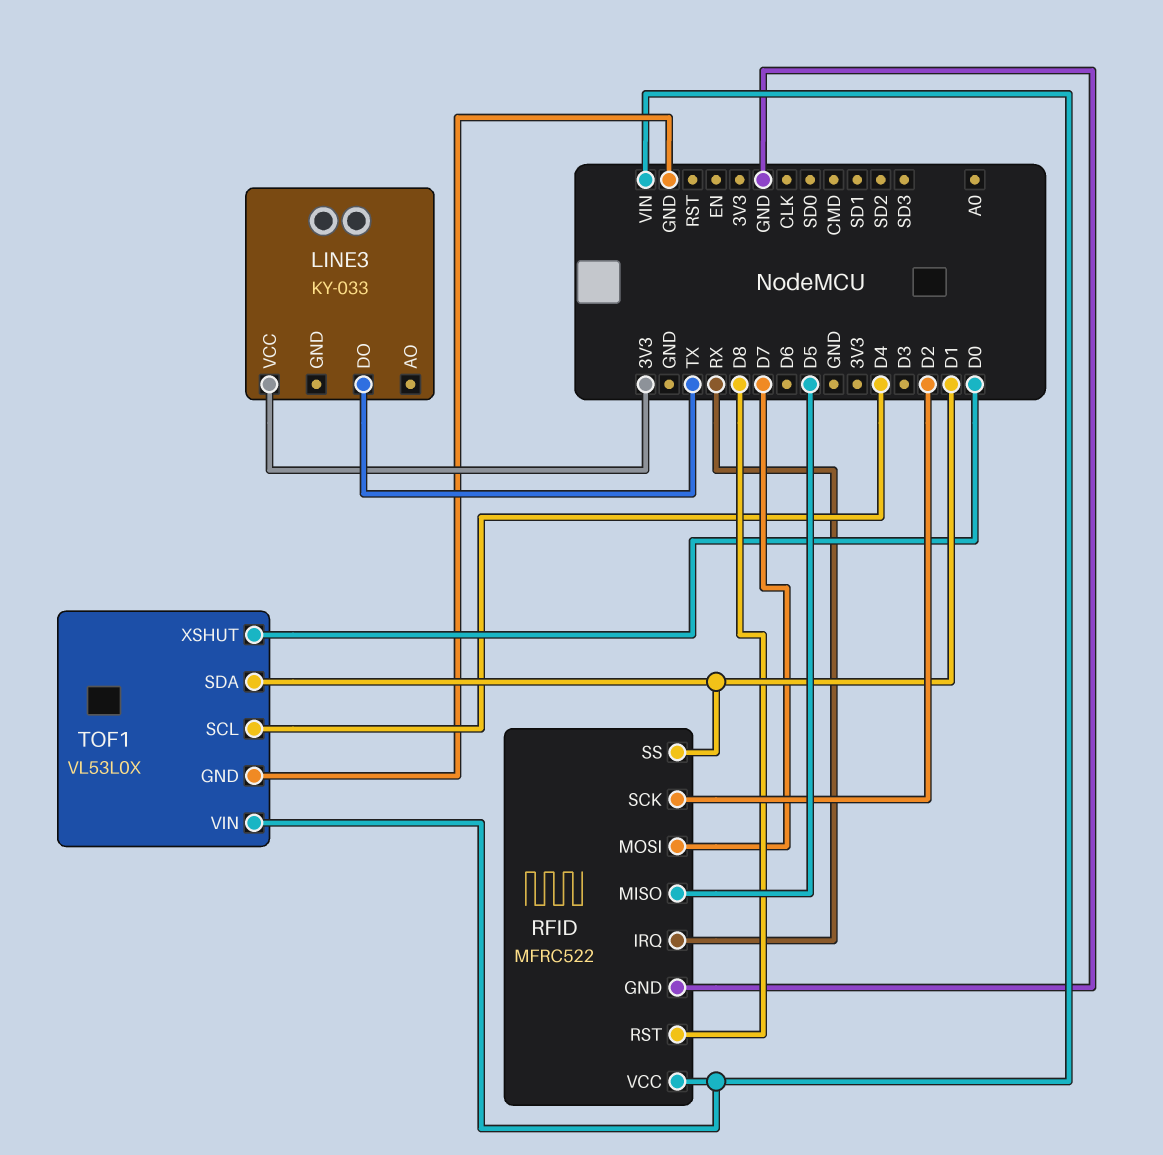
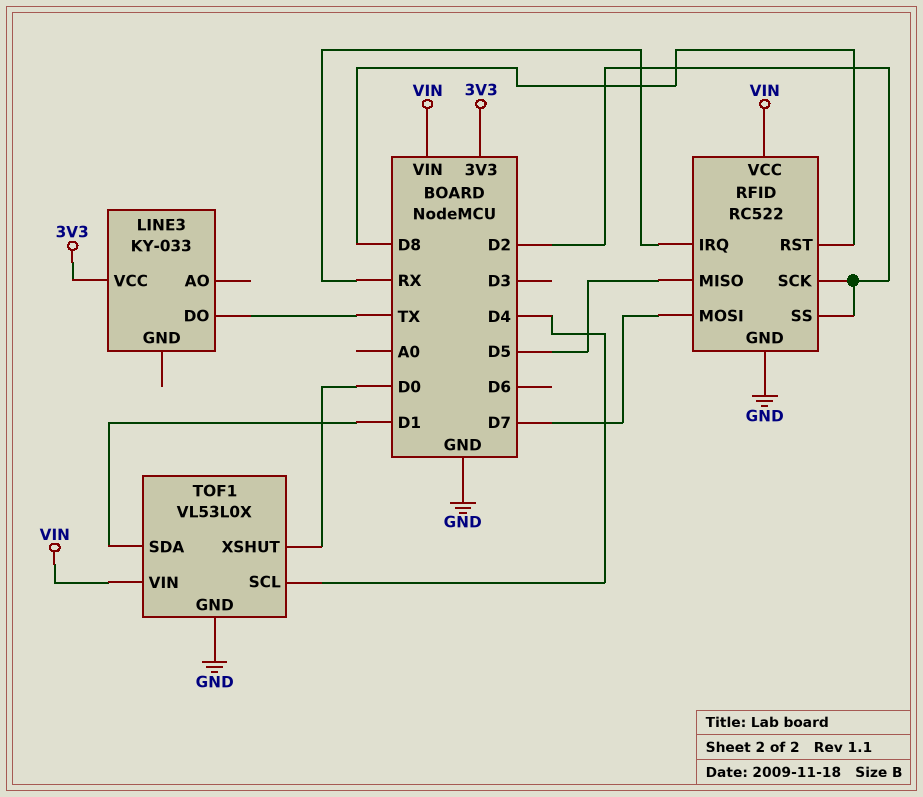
RFID: MFRC522 -> RC522
RFID pin SS: D1 -> D2

